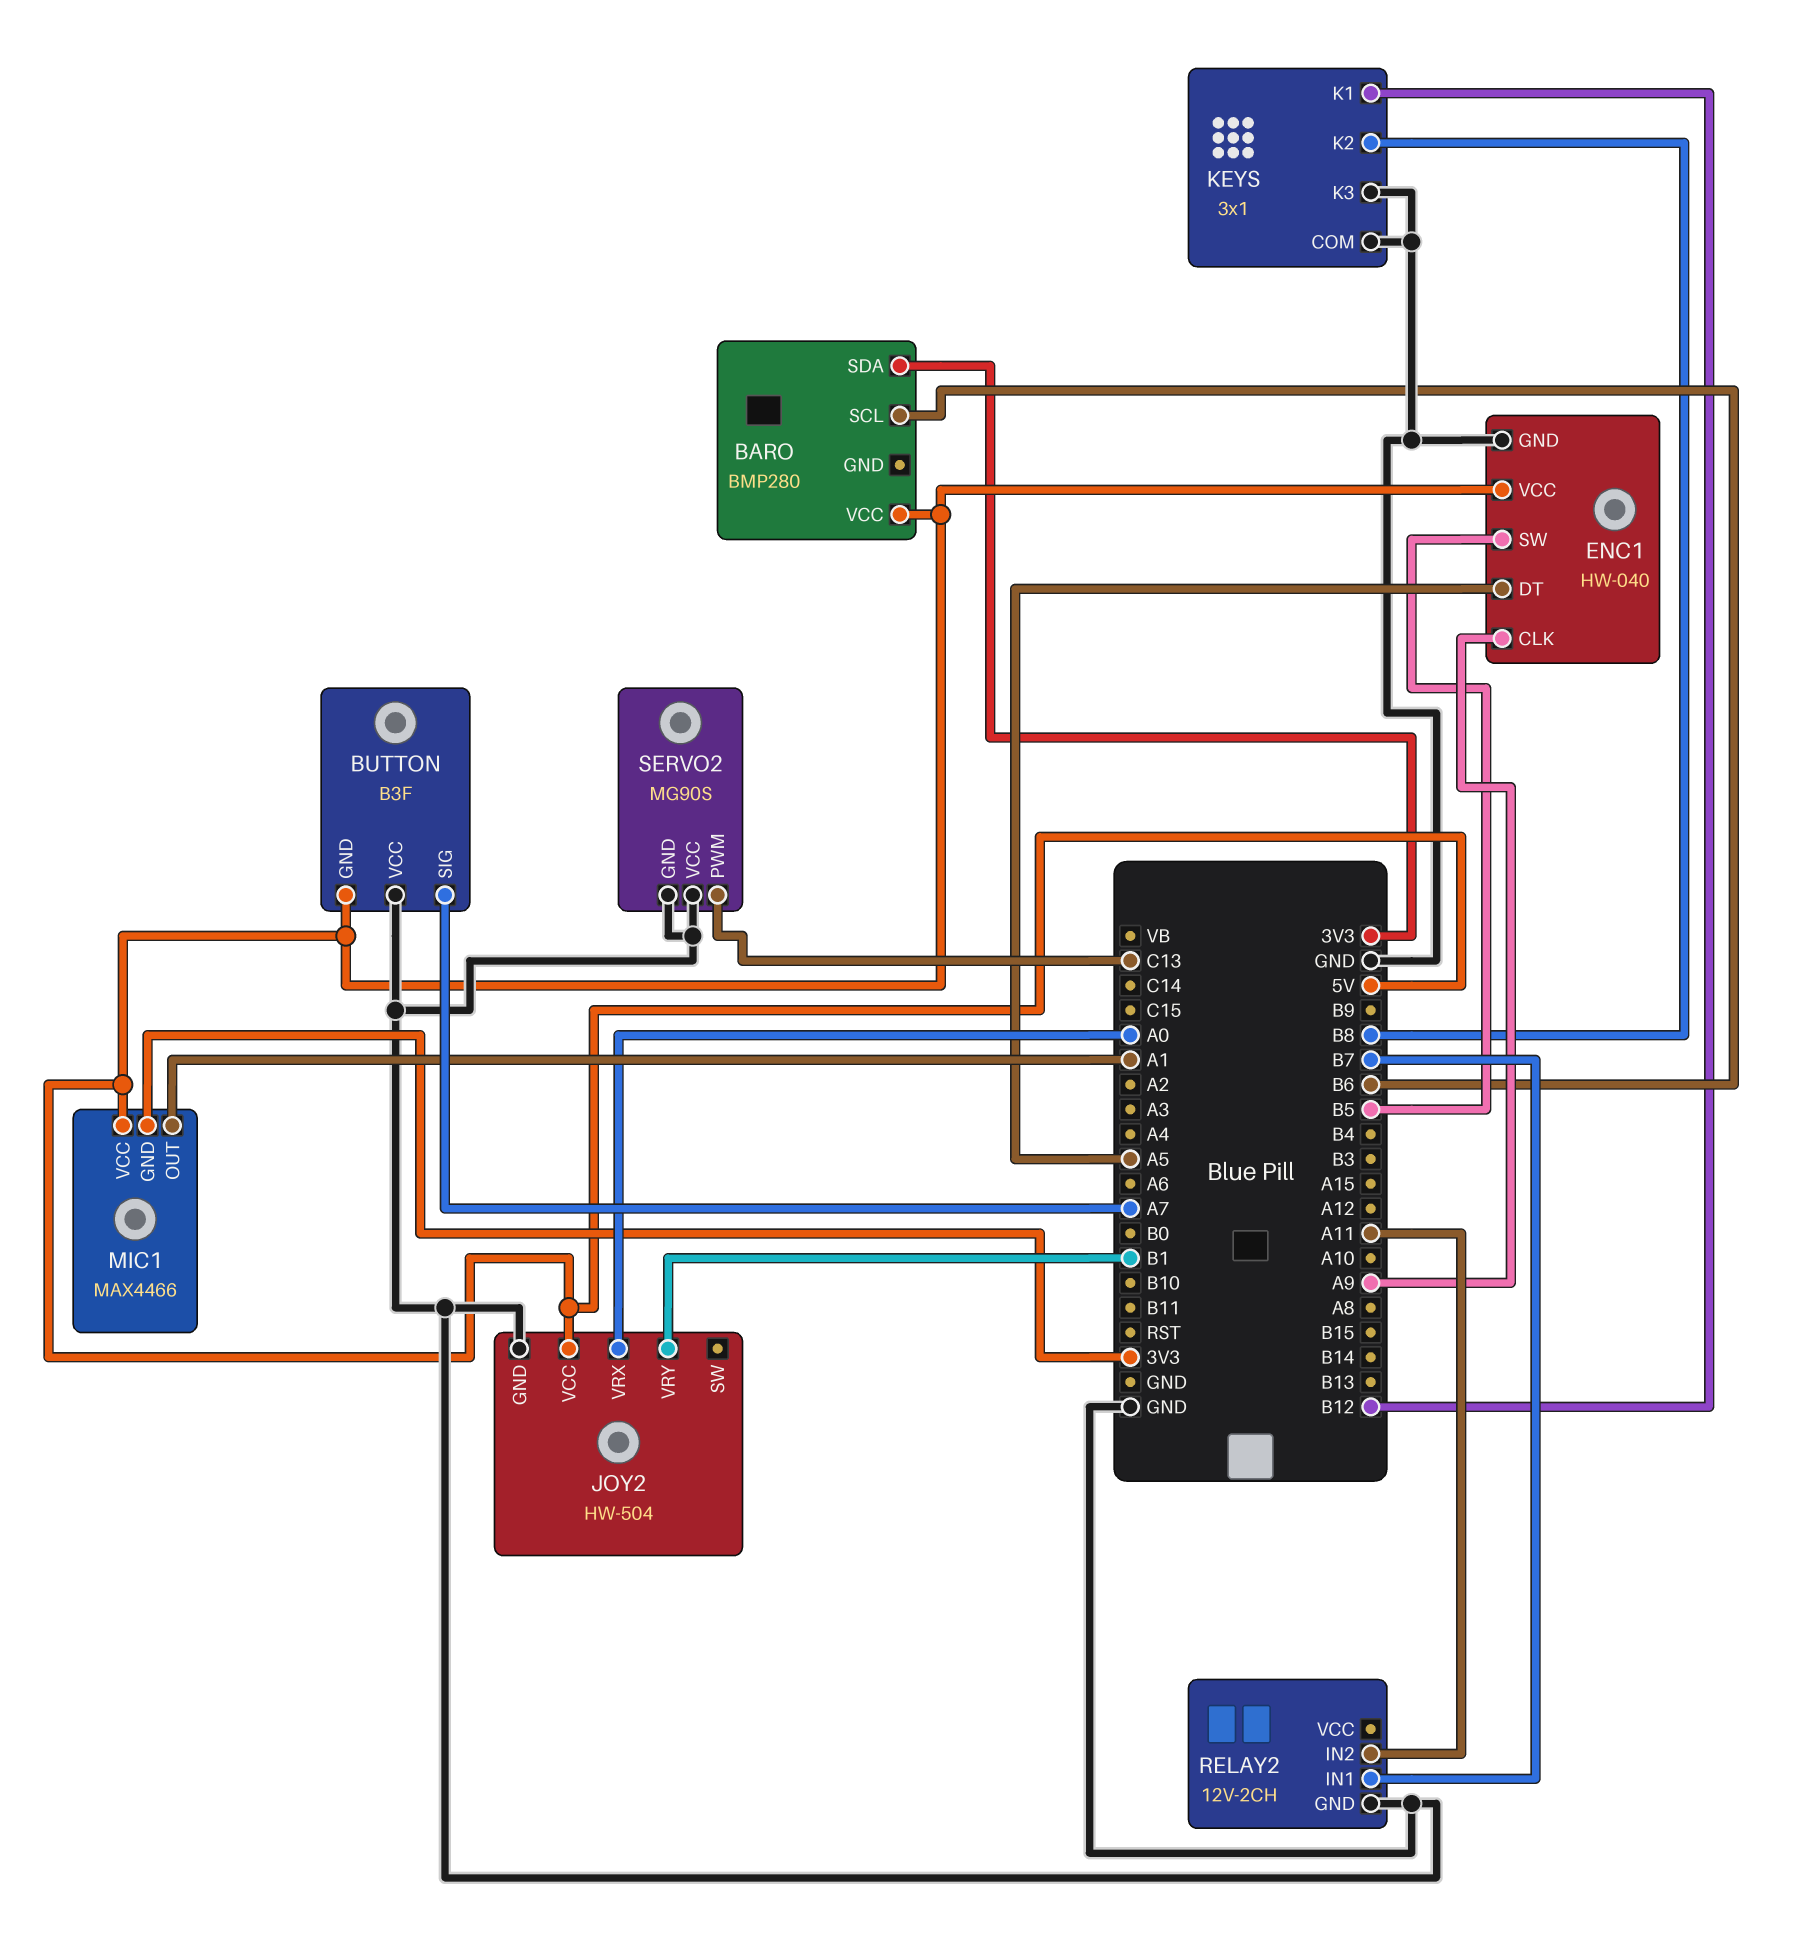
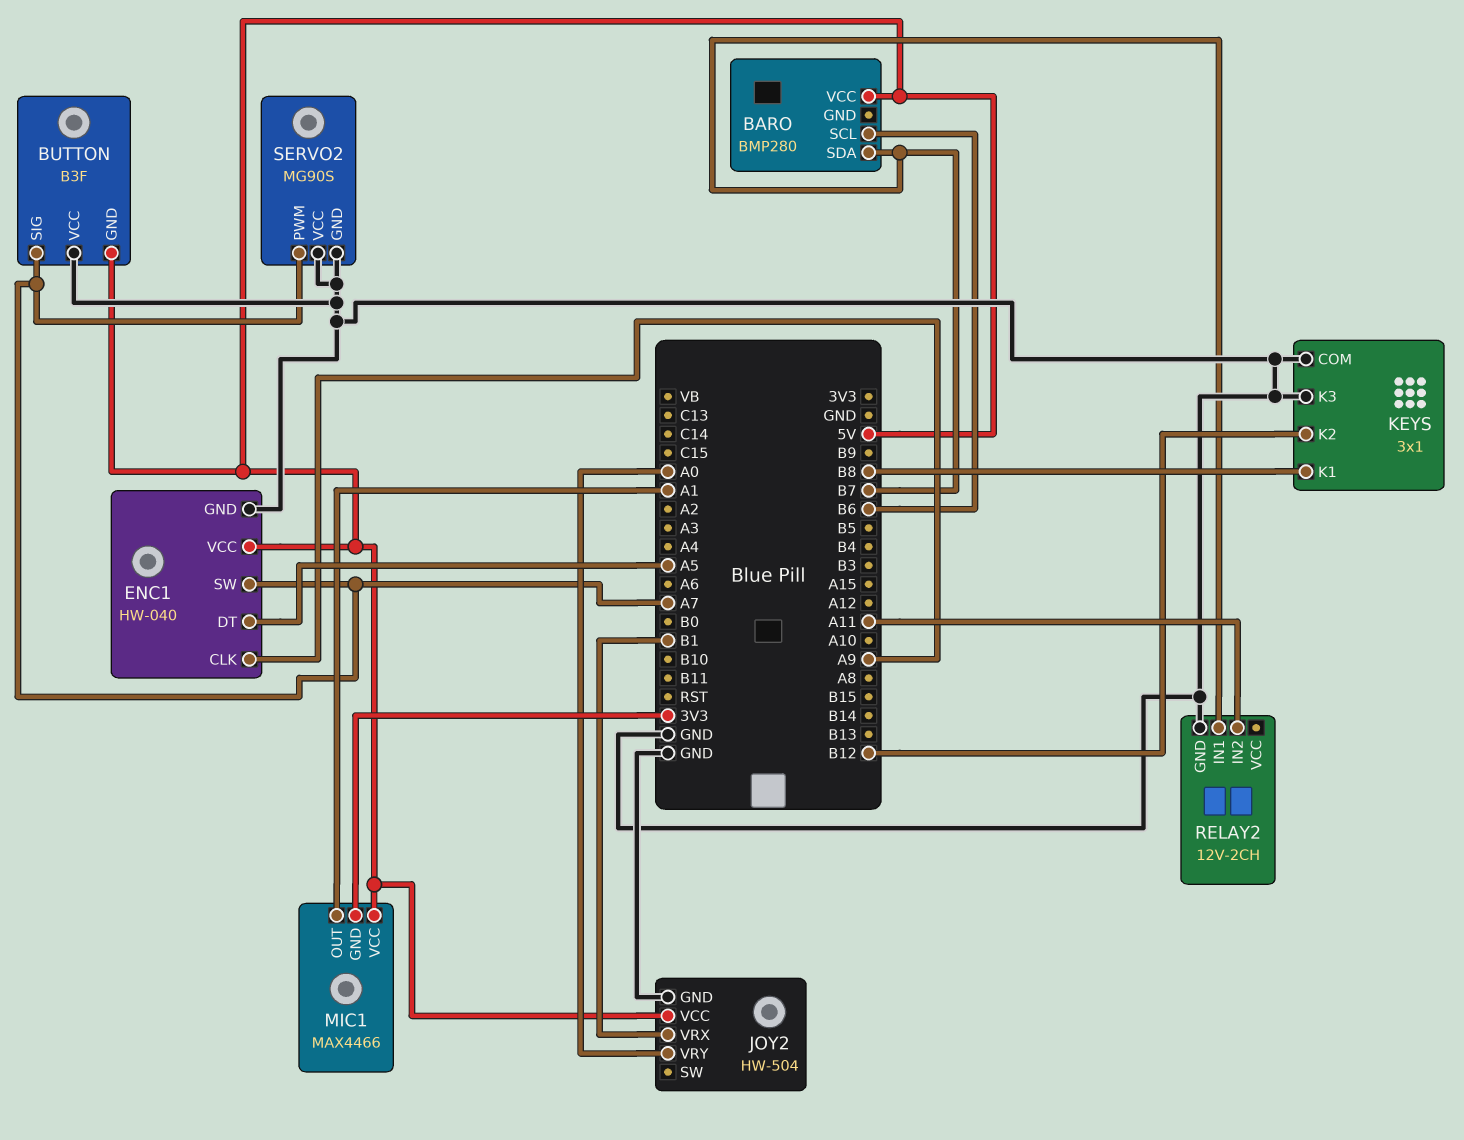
BARO pin SDA: 3V3 -> B7
ENC1 pin SW: B5 -> A7
JOY2 pin VRX: A0 -> B1
JOY2 pin VRY: B1 -> A0
KEYS pin K1: B12 -> B8
KEYS pin K2: B8 -> B12
SERVO2 pin PWM: C13 -> A7

